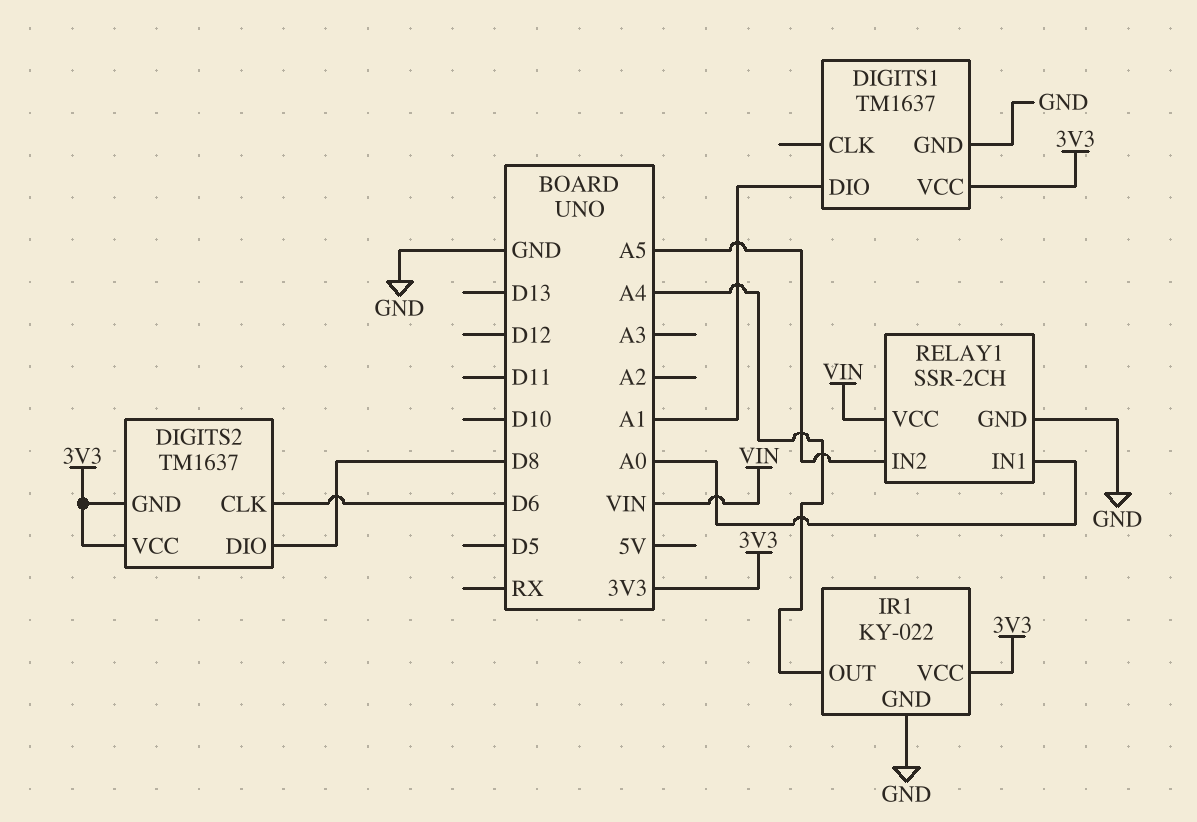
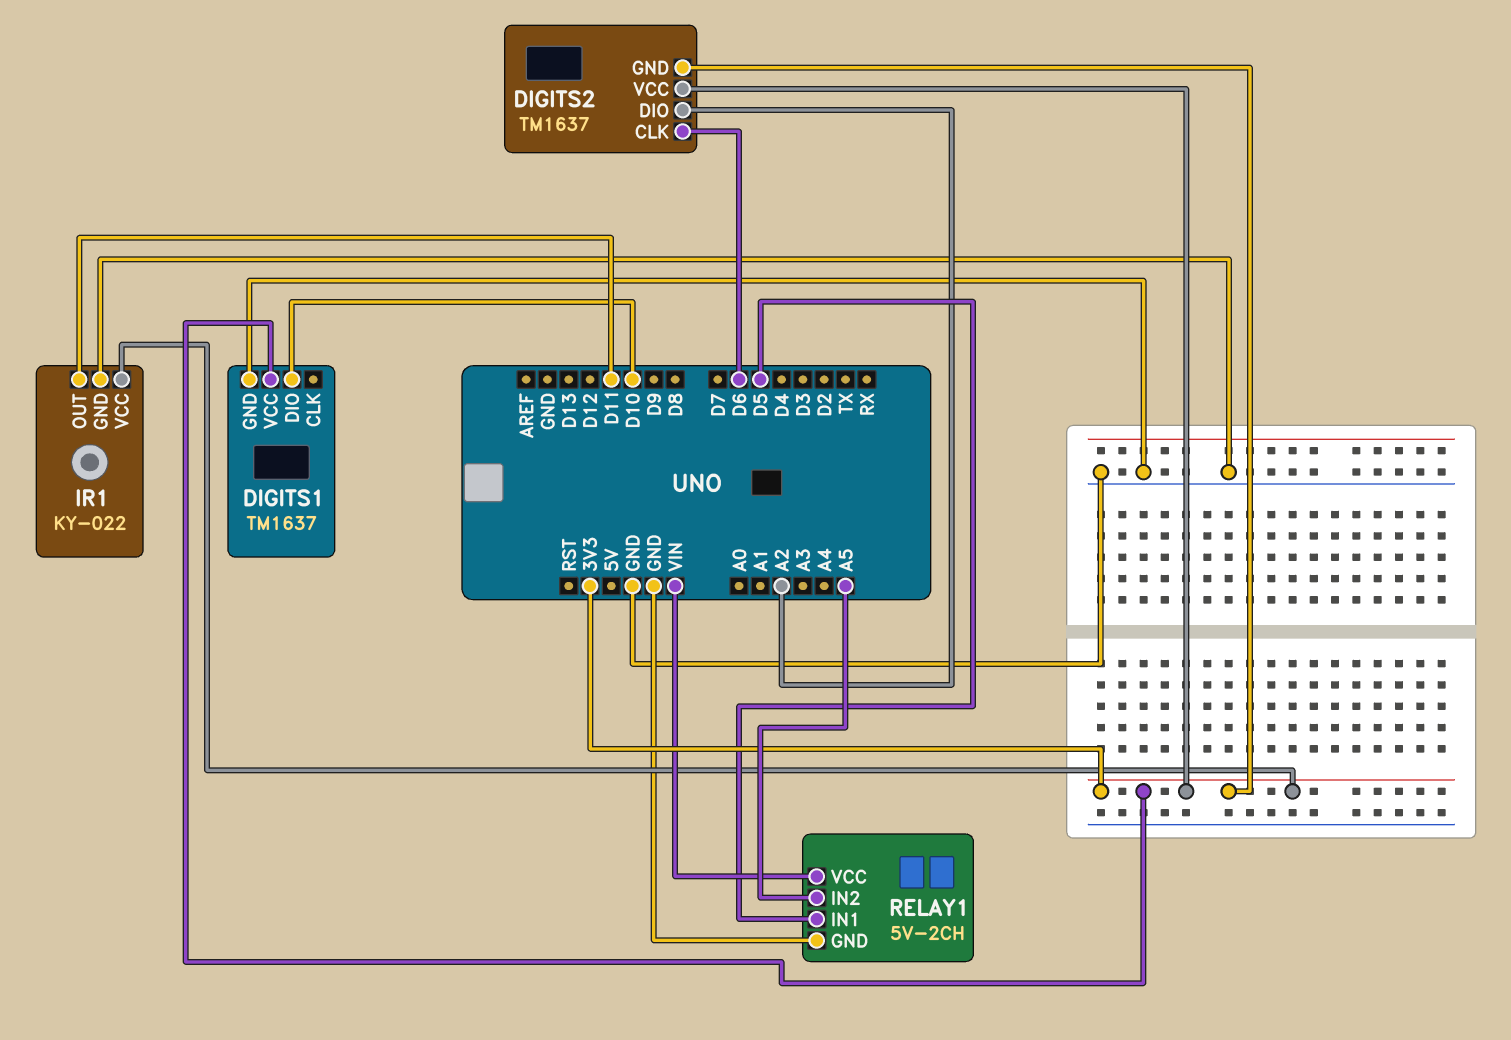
DIGITS1 pin DIO: A1 -> D10
DIGITS2 pin DIO: D8 -> A2
IR1 pin OUT: A4 -> D11
RELAY1: SSR-2CH -> 5V-2CH
RELAY1 pin IN1: A0 -> D5

